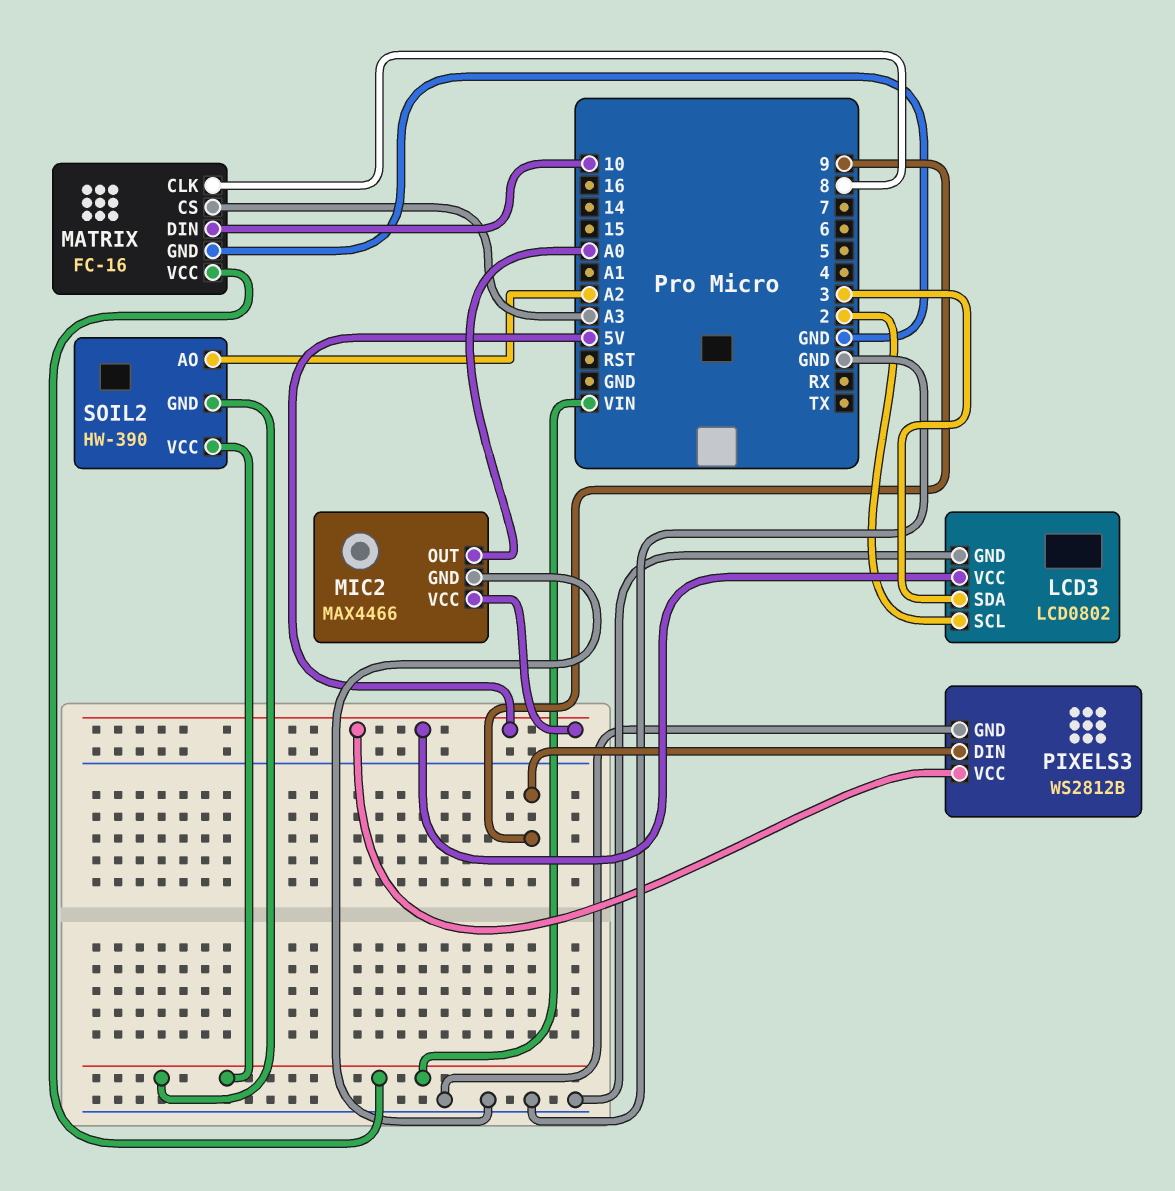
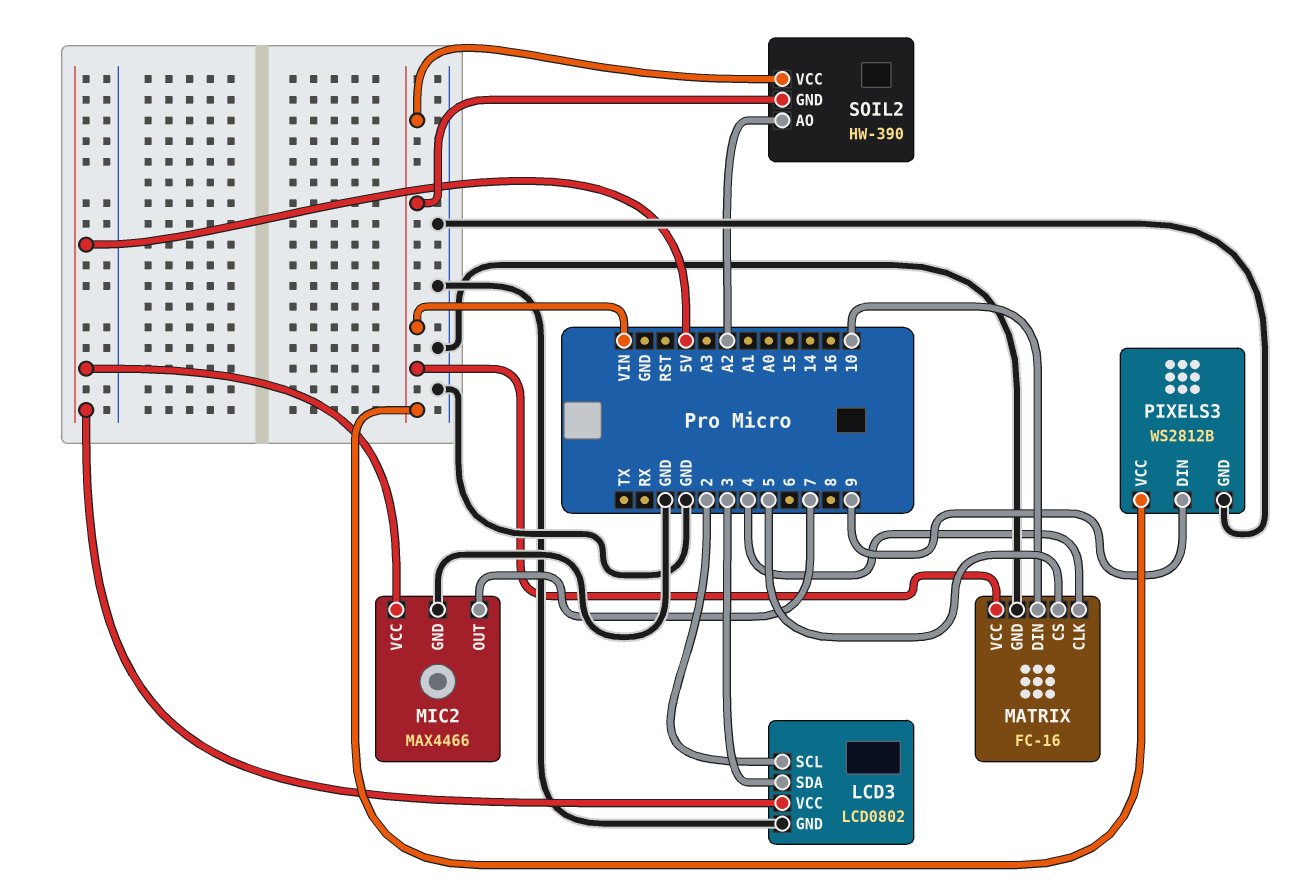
MATRIX pin CLK: 8 -> 4
MATRIX pin CS: A3 -> 5
MIC2 pin OUT: A0 -> 7
PIXELS3 pin VCC: 5V -> VIN

